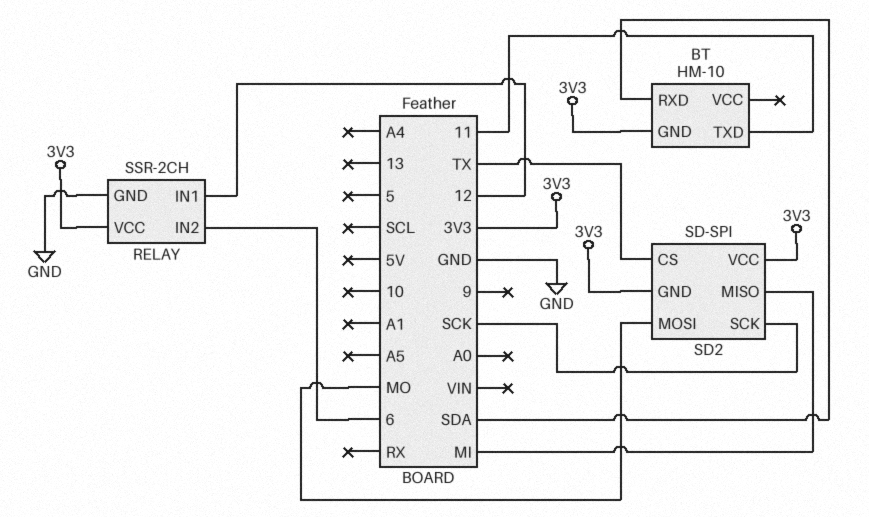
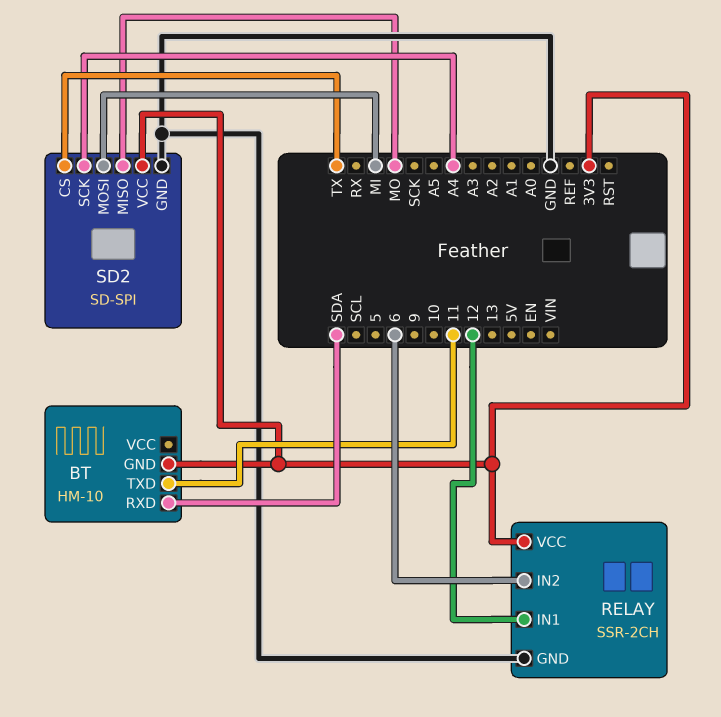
SD2 pin GND: 3V3 -> GND
SD2 pin MISO: MI -> MO
SD2 pin MOSI: MO -> MI
SD2 pin SCK: SCK -> A4

